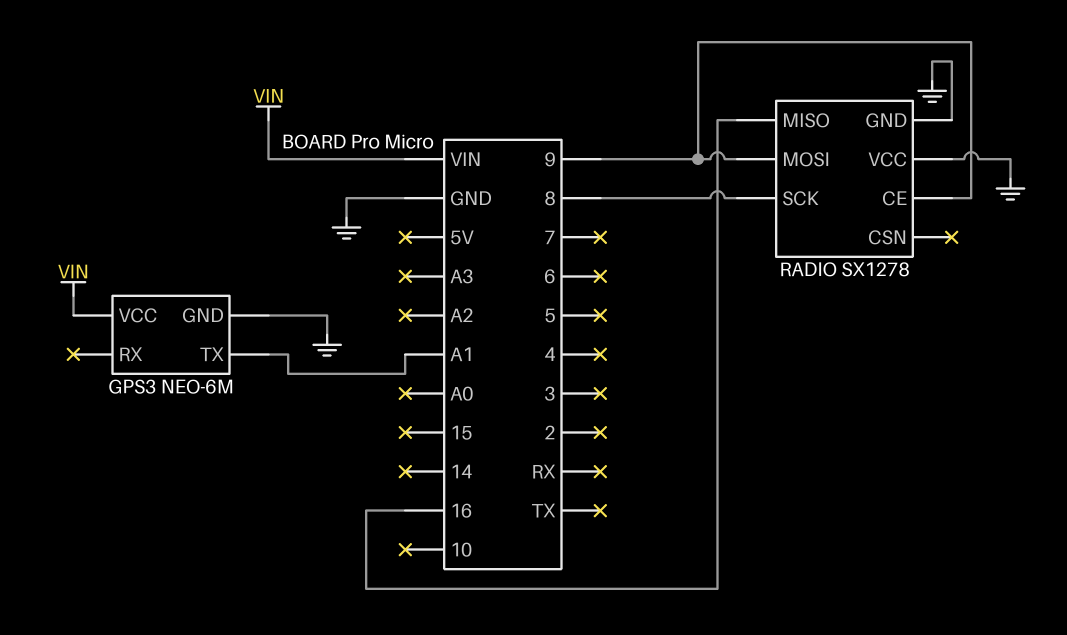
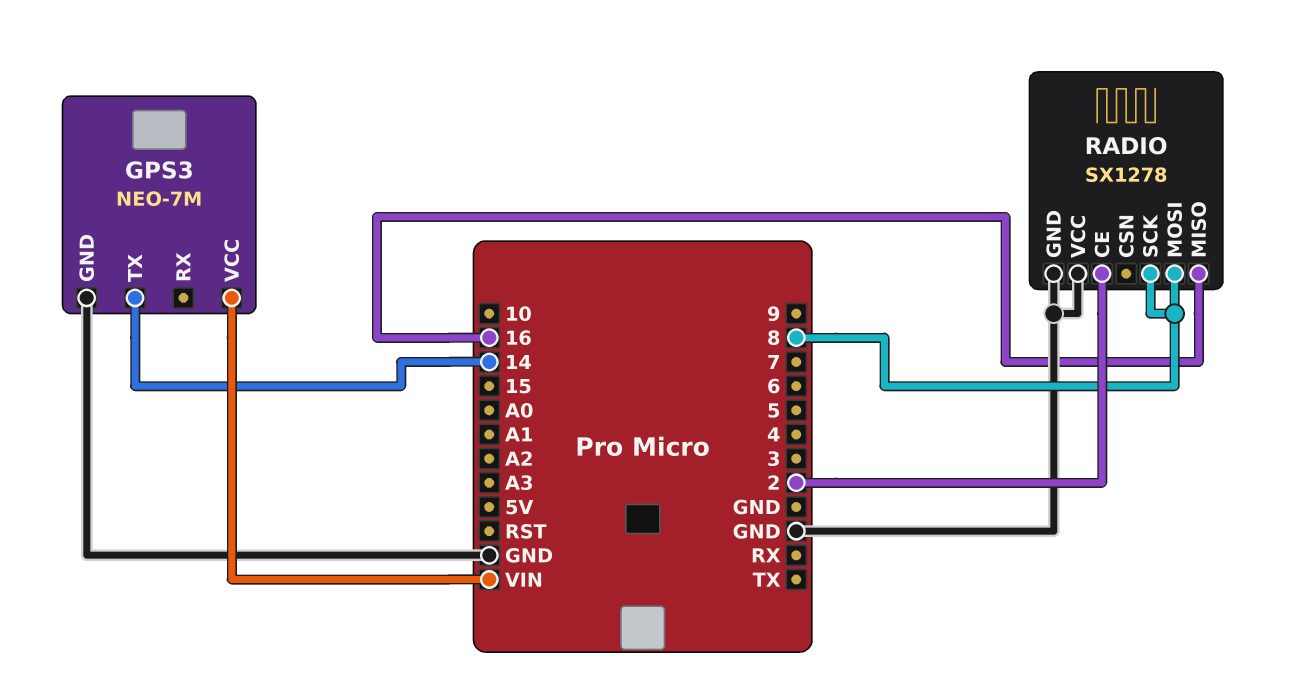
GPS3: NEO-6M -> NEO-7M
GPS3 pin TX: A1 -> 14
RADIO pin CE: 9 -> 2
RADIO pin MOSI: 9 -> 8

